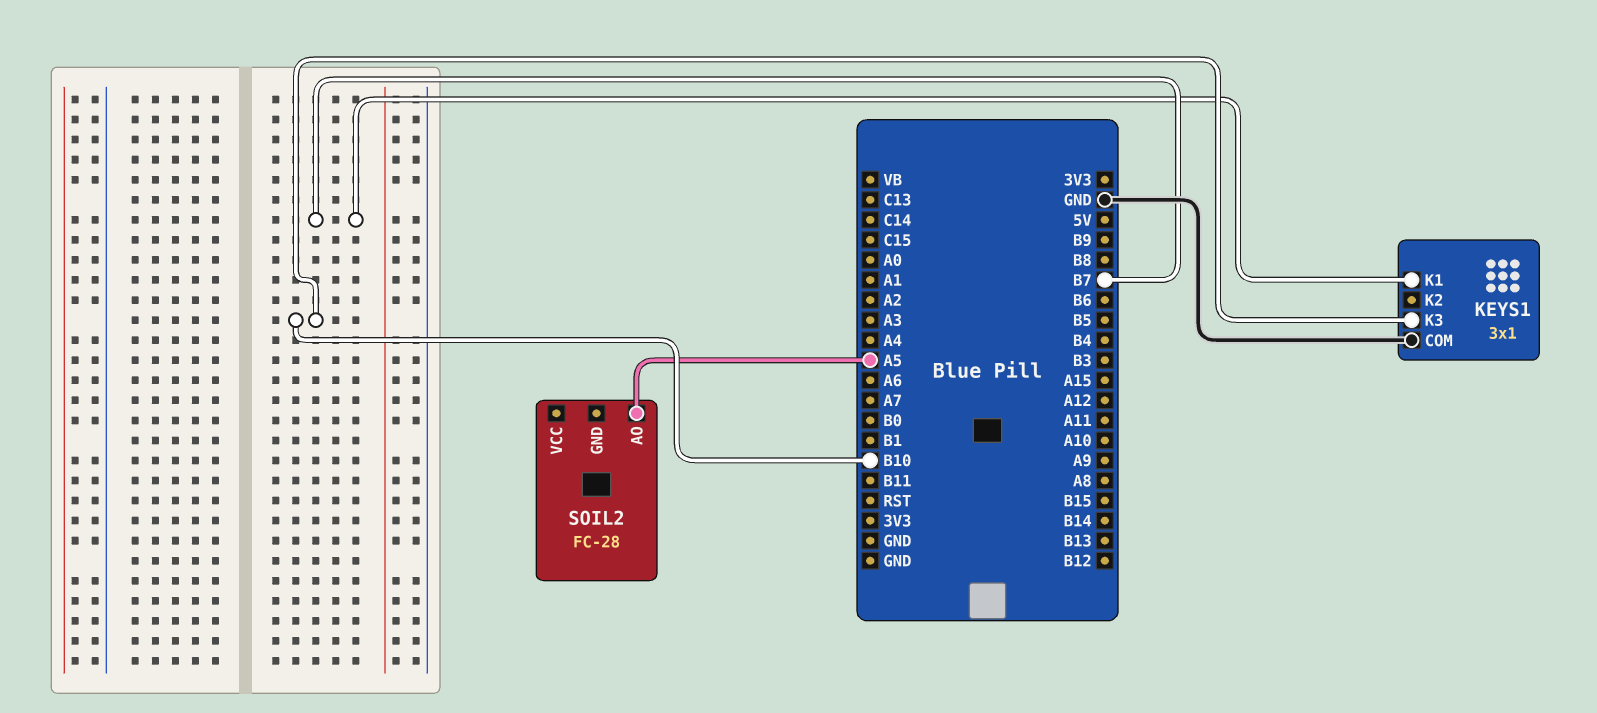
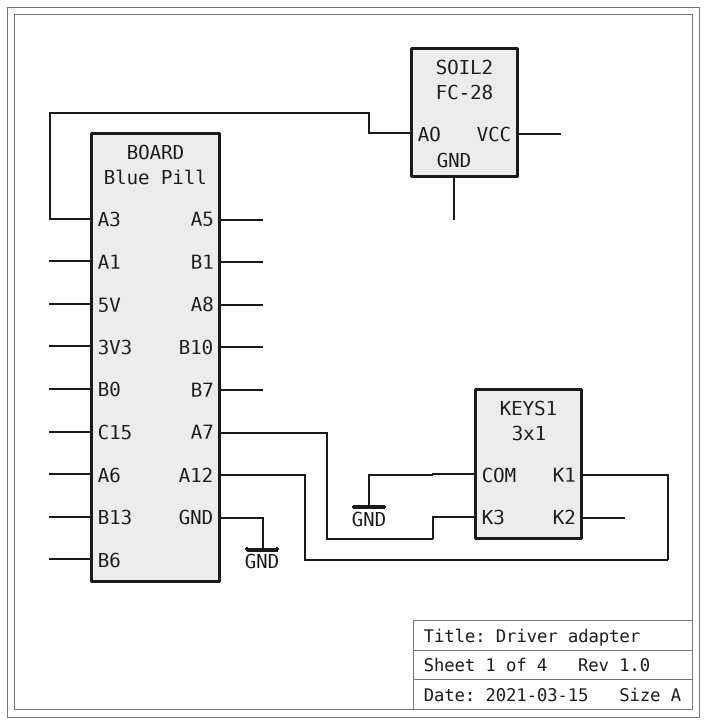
KEYS1 pin K1: B7 -> A12
KEYS1 pin K3: B10 -> A7
SOIL2 pin AO: A5 -> A3

